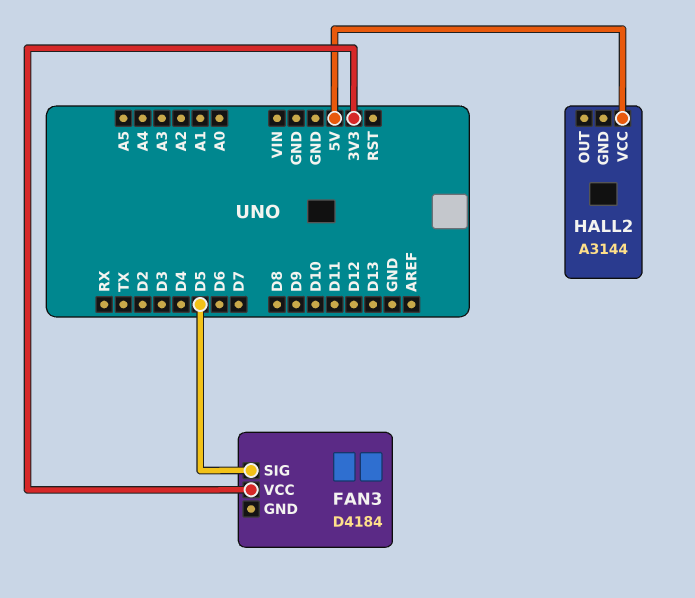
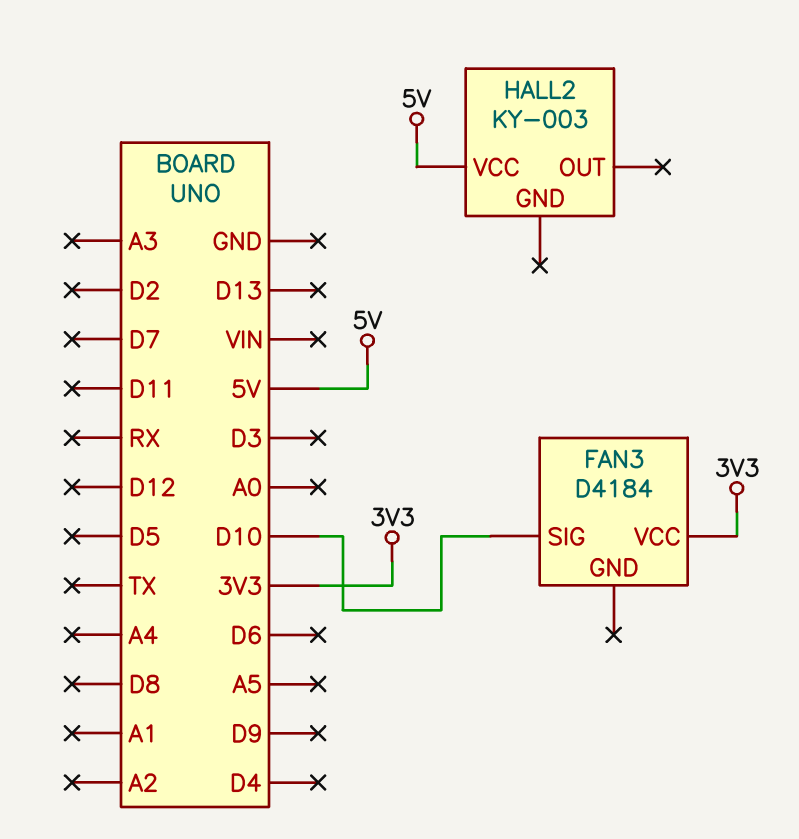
FAN3 pin SIG: D5 -> D10
HALL2: A3144 -> KY-003

